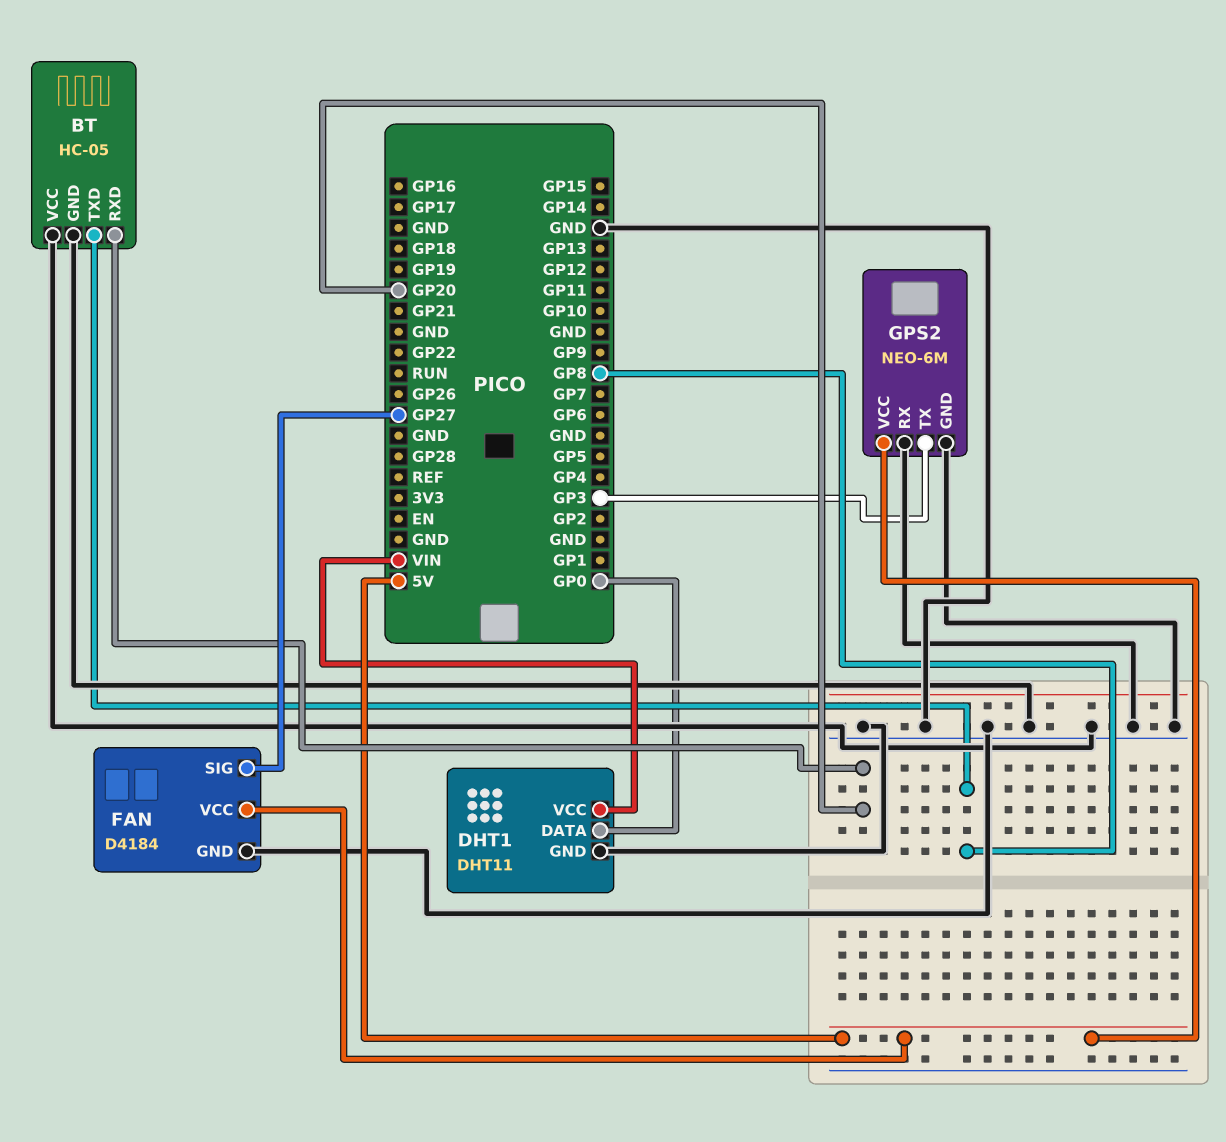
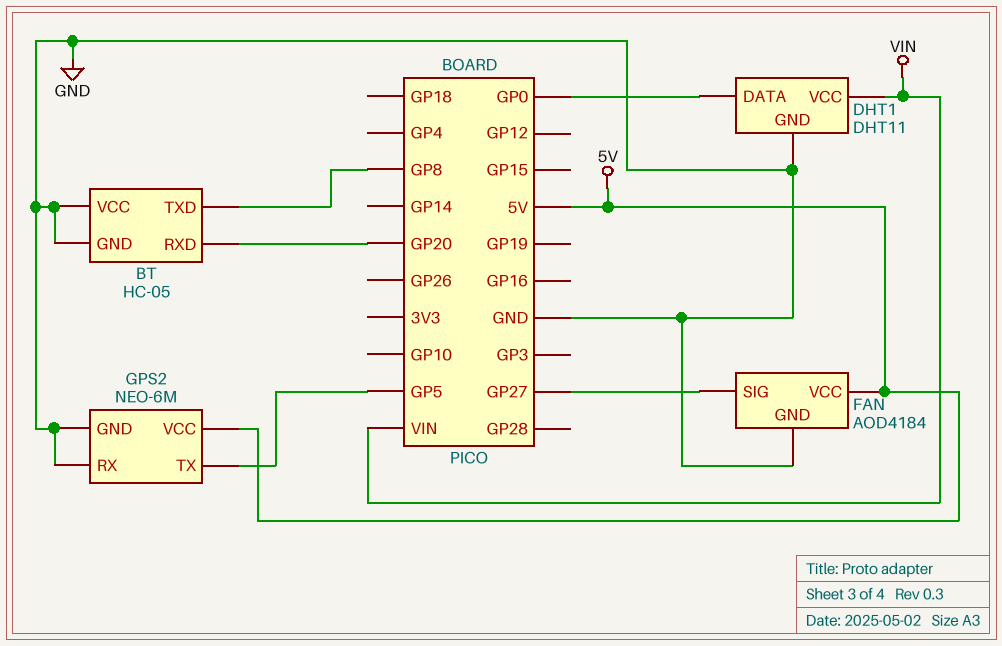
FAN: D4184 -> AOD4184
GPS2 pin TX: GP3 -> GP5

